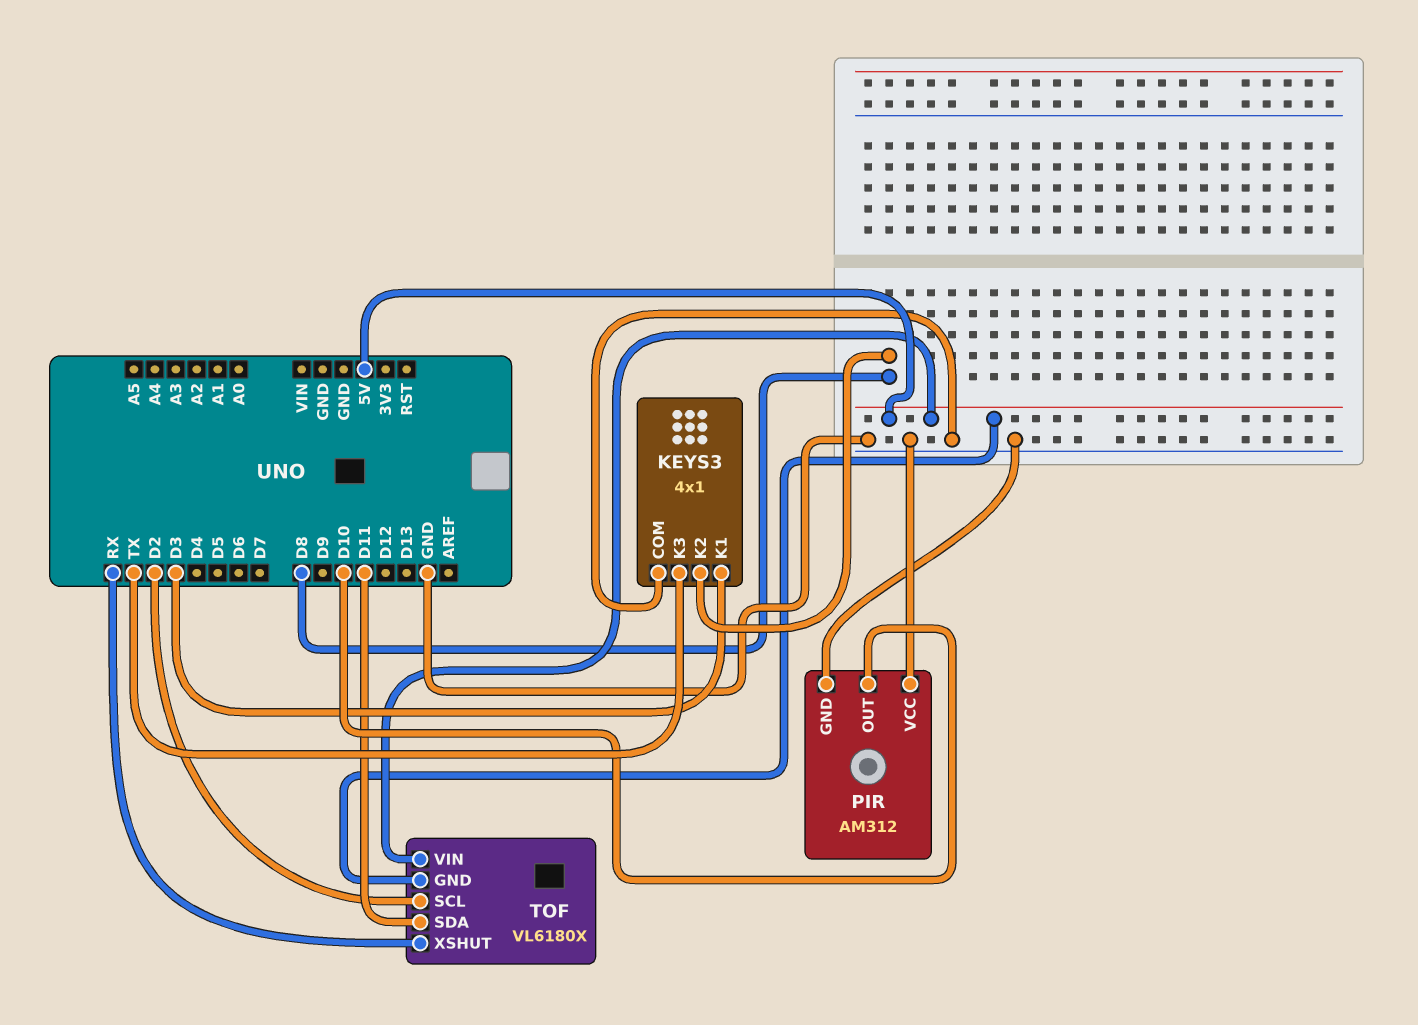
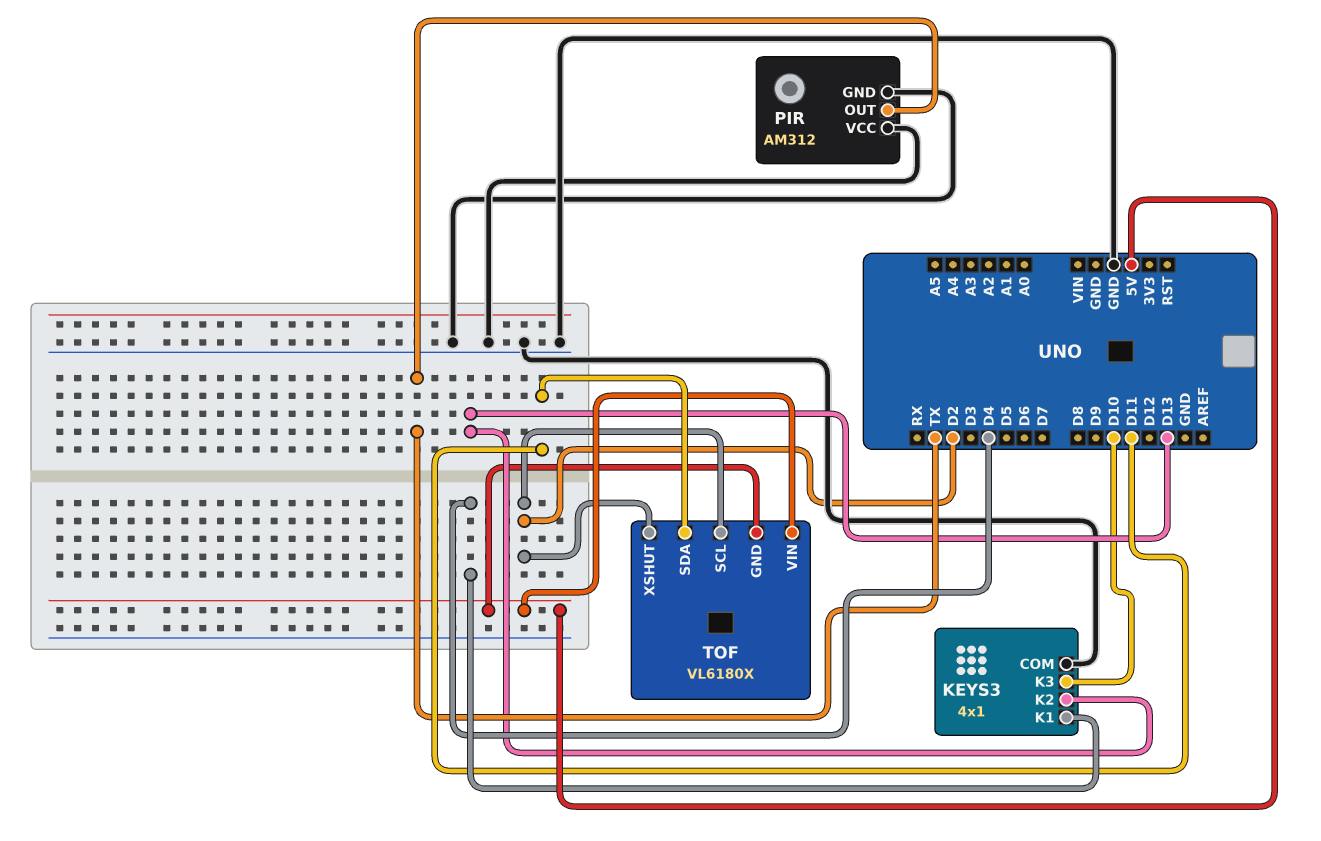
KEYS3 pin K1: D3 -> D4
KEYS3 pin K2: D8 -> D13
KEYS3 pin K3: TX -> D10
PIR pin OUT: D10 -> TX
TOF pin XSHUT: RX -> D2

